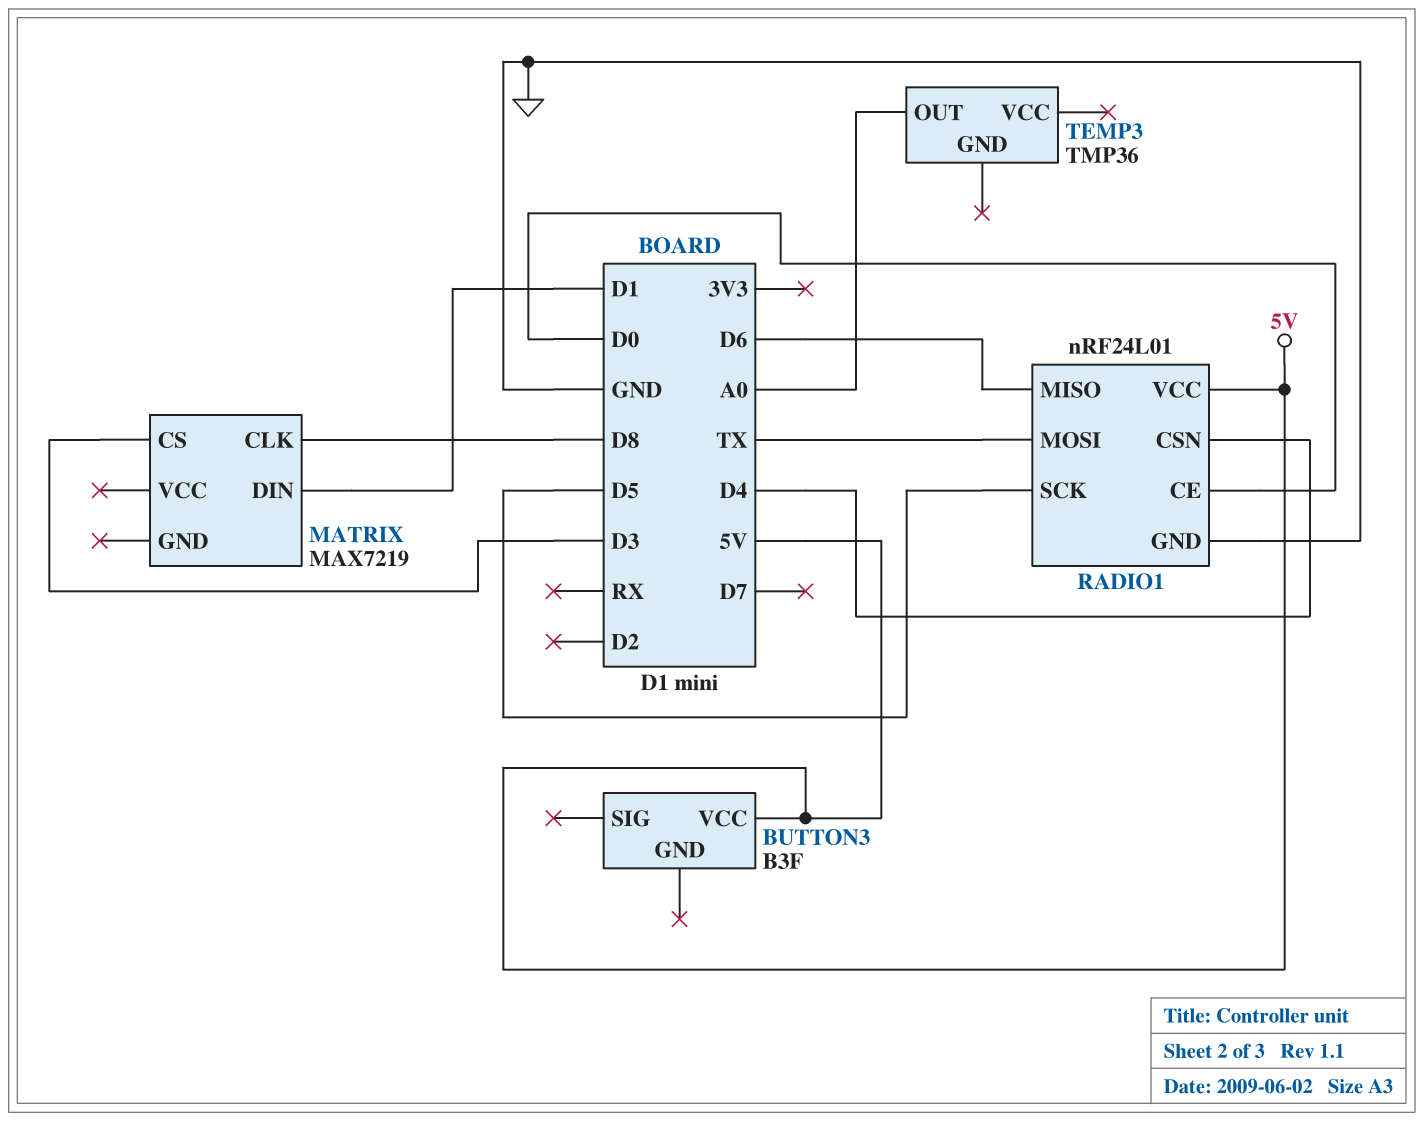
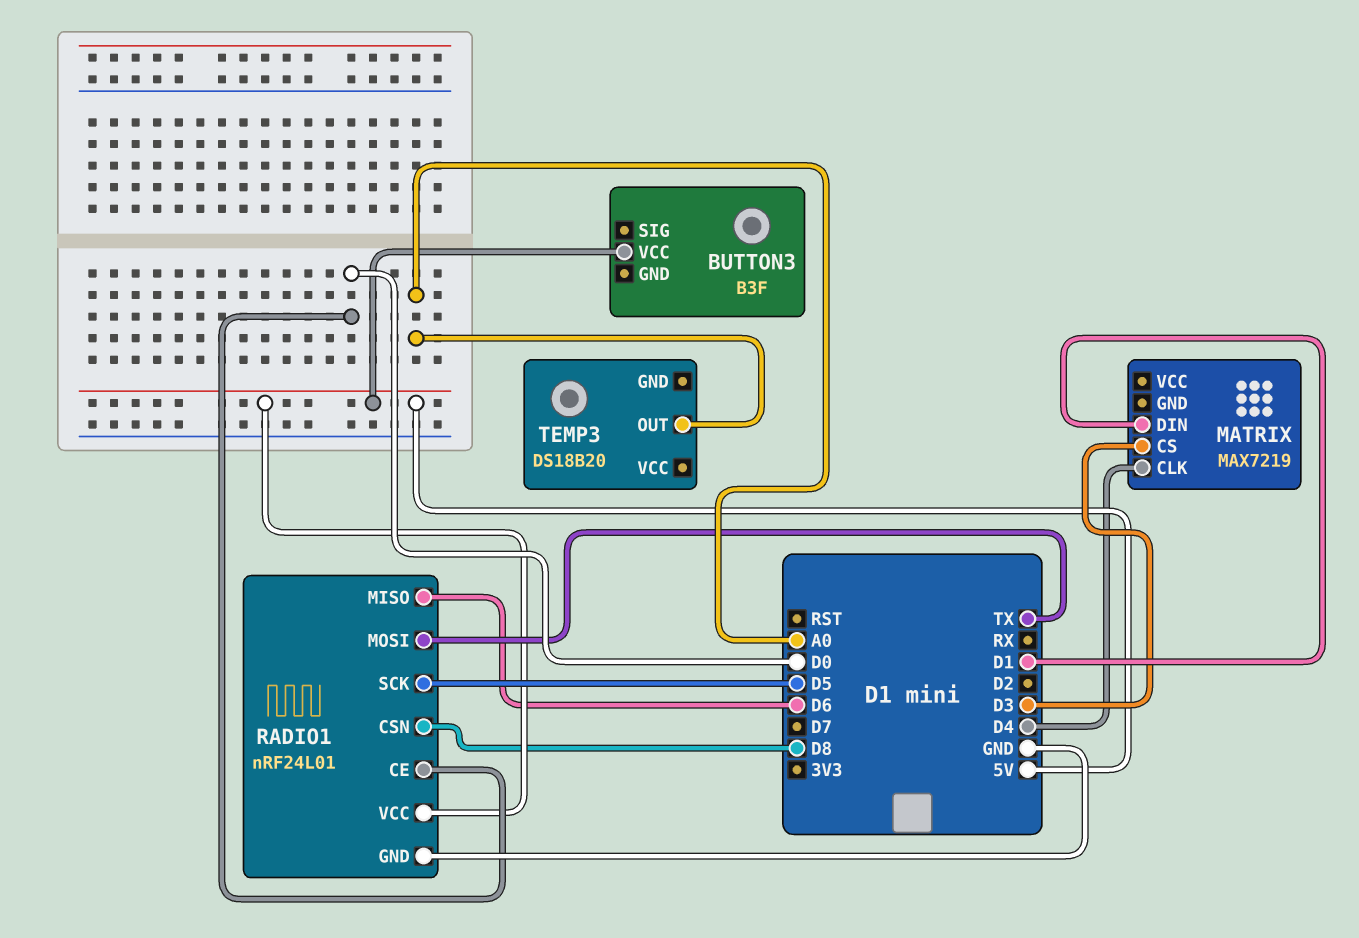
MATRIX pin CLK: D8 -> D4
RADIO1 pin CSN: D4 -> D8
TEMP3: TMP36 -> DS18B20

